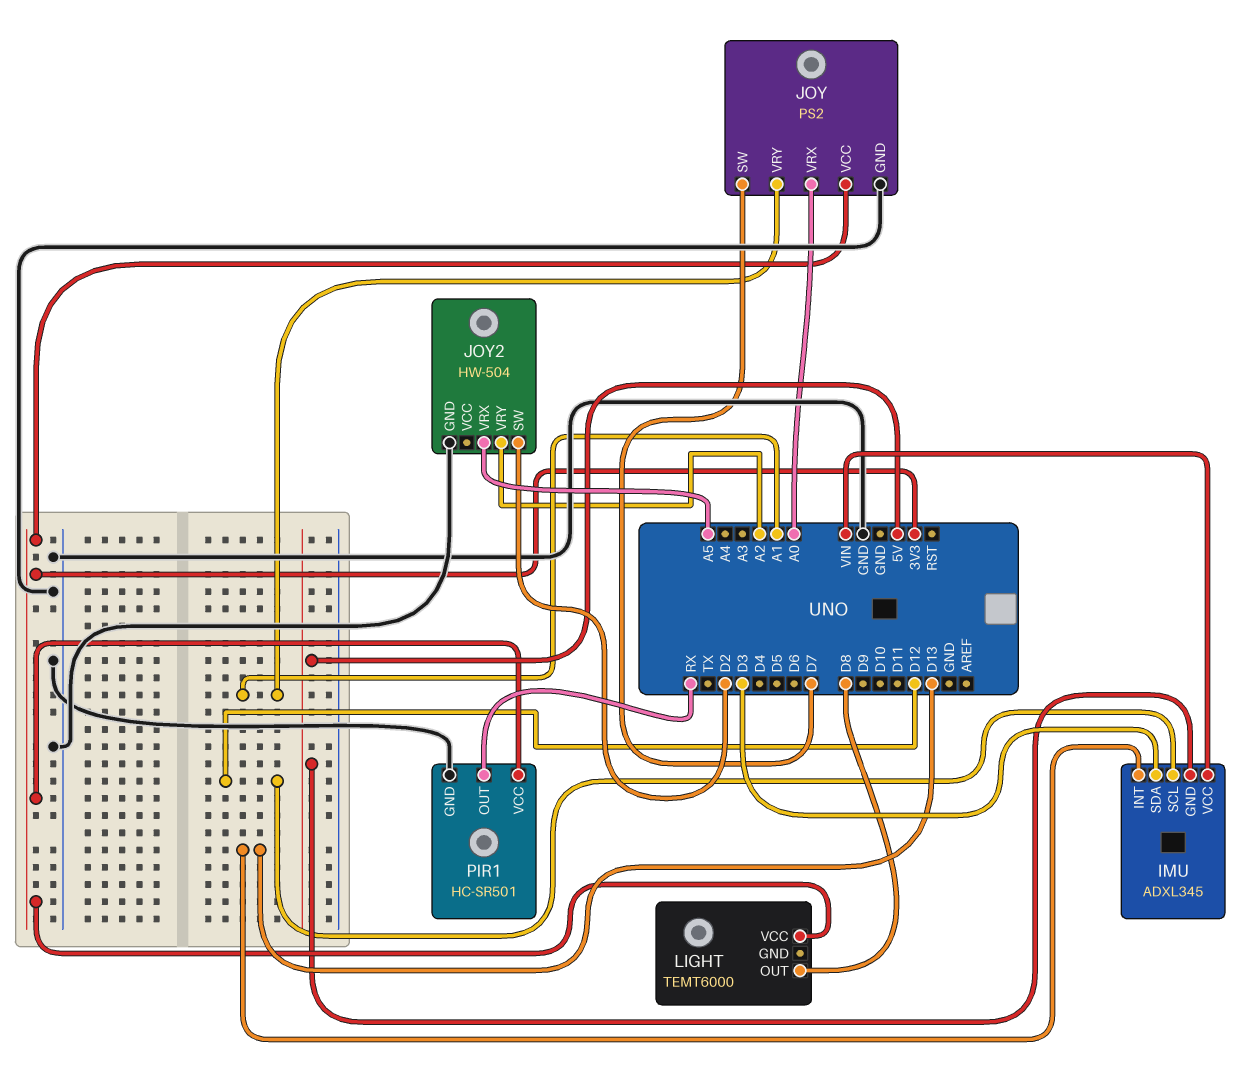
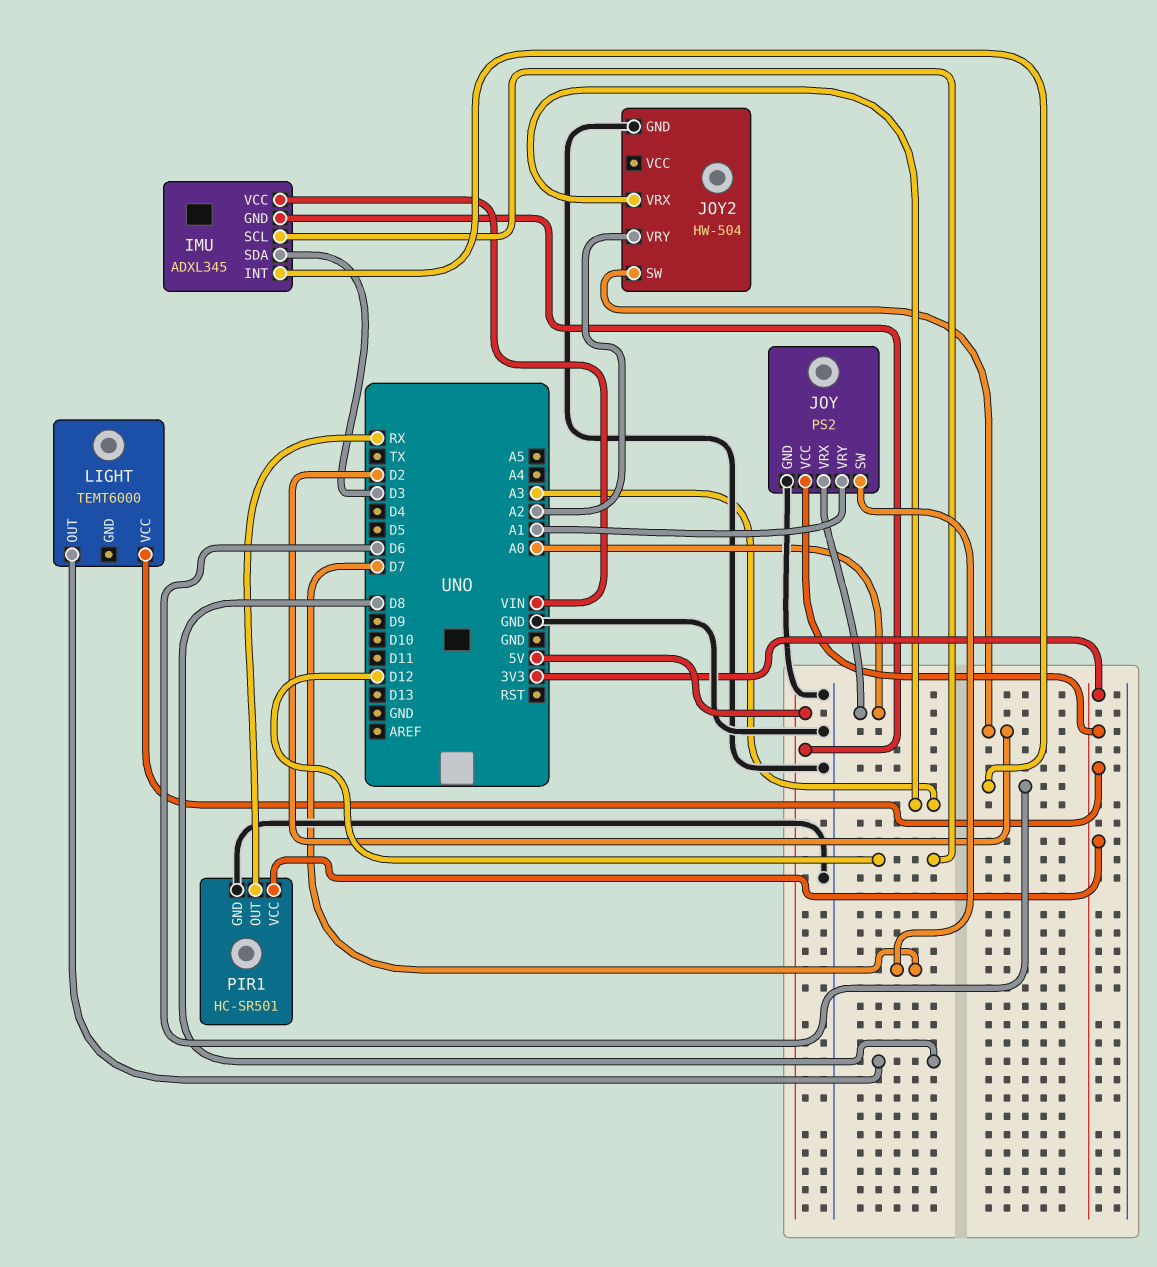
IMU pin INT: D13 -> D6
JOY2 pin VRX: A5 -> A3

